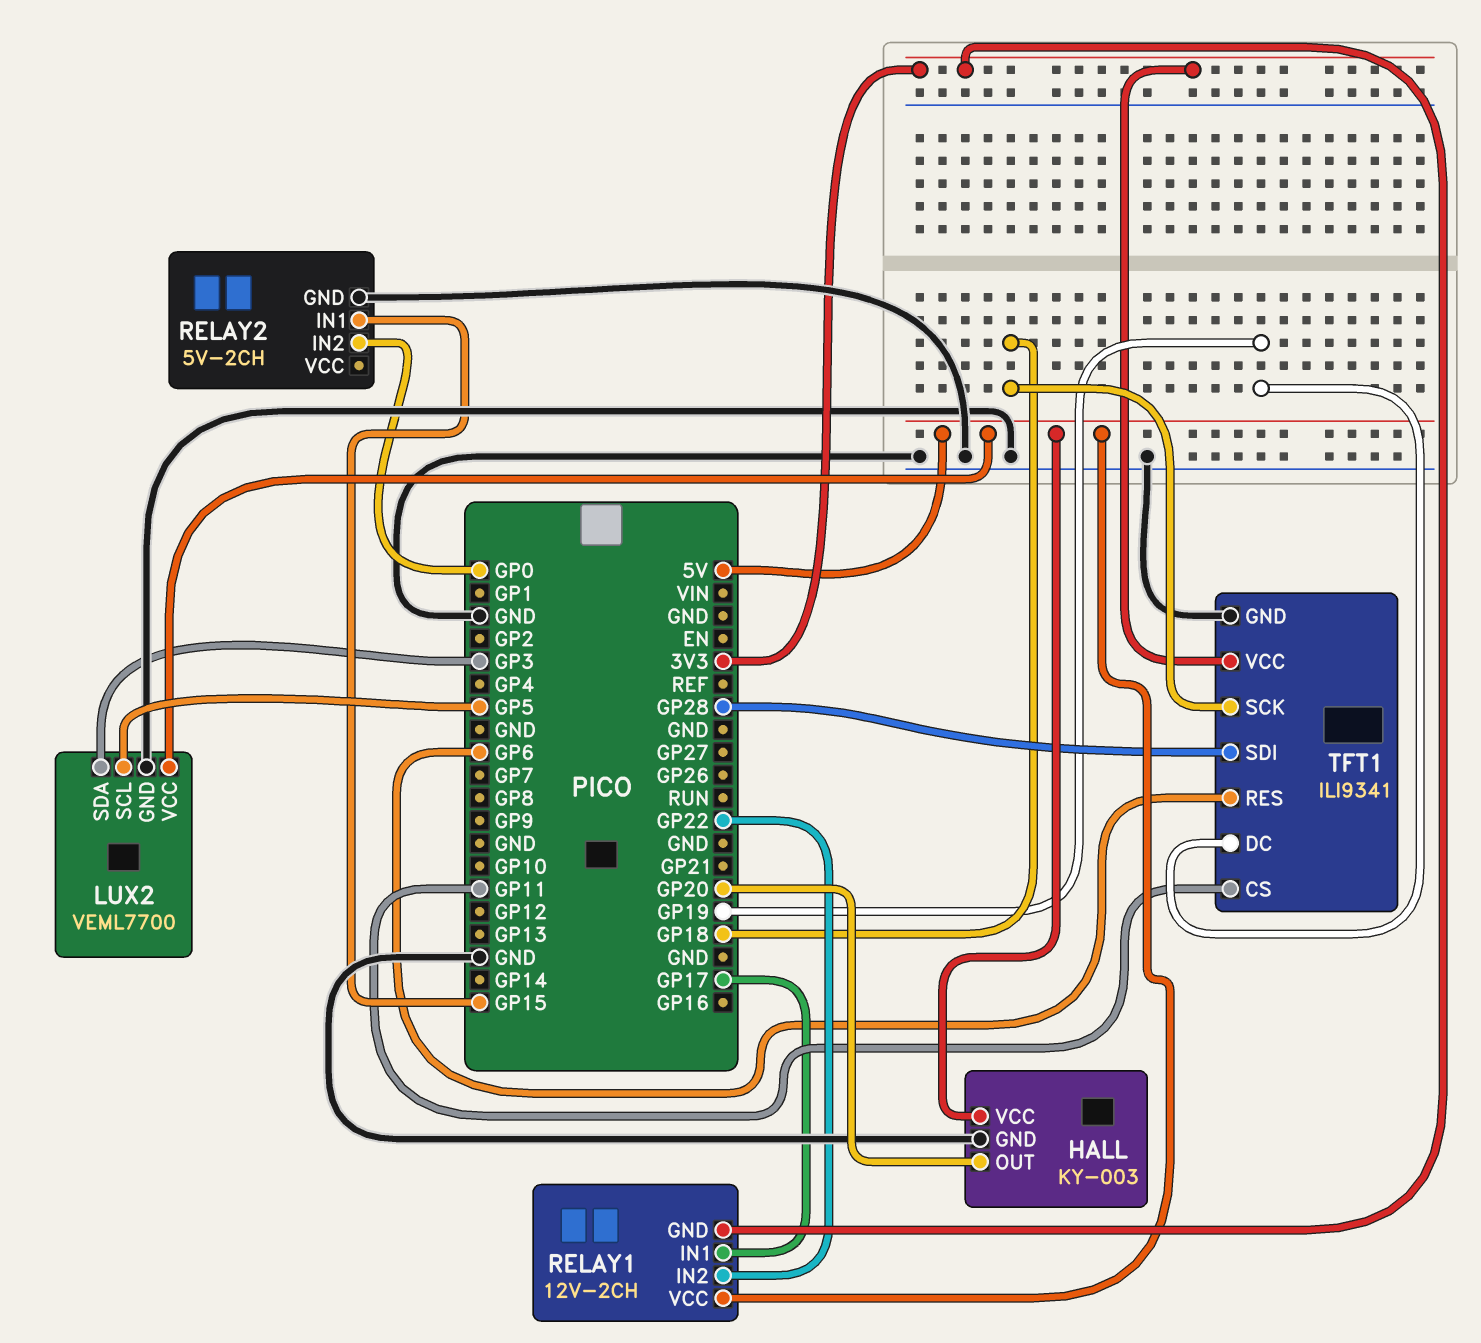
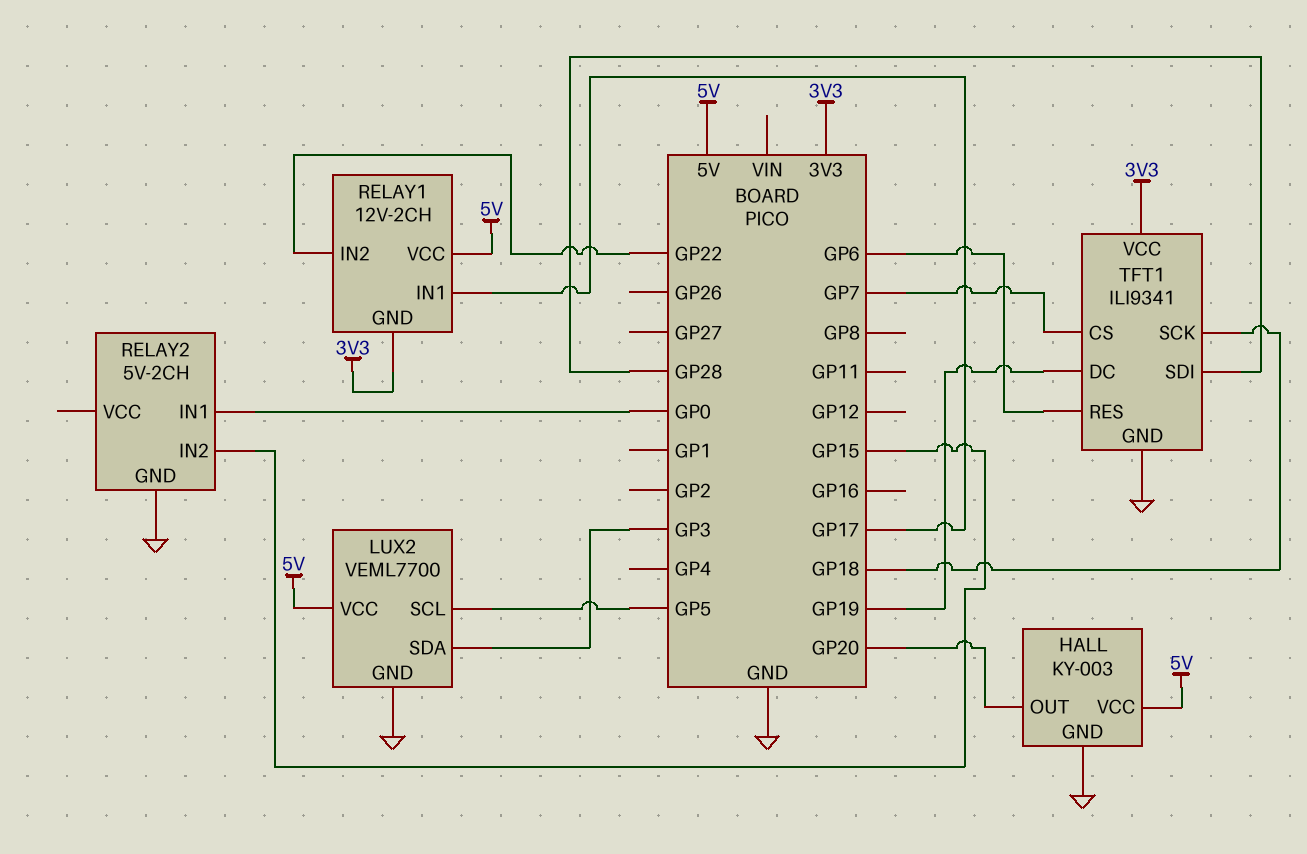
RELAY2 pin IN1: GP15 -> GP0
RELAY2 pin IN2: GP0 -> GP15
TFT1 pin CS: GP11 -> GP7

